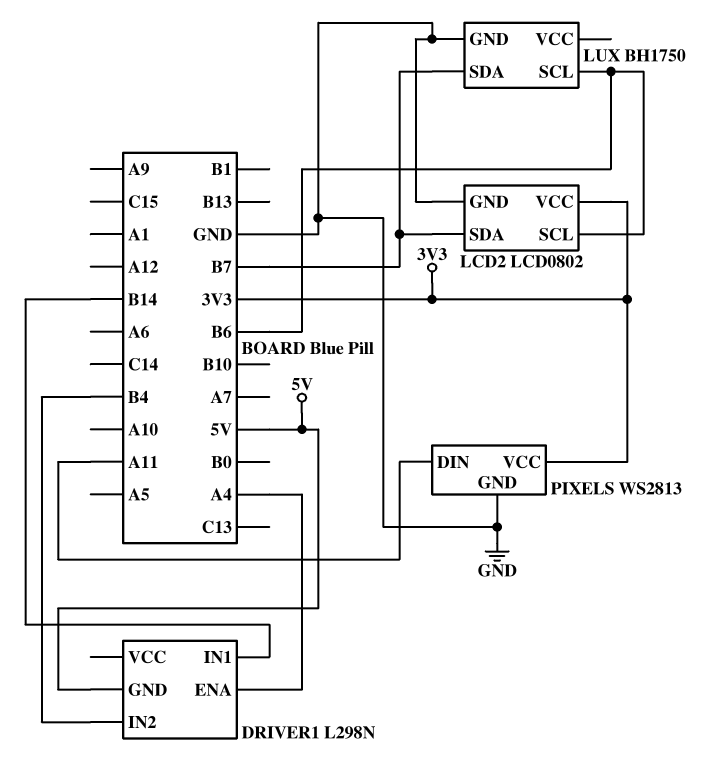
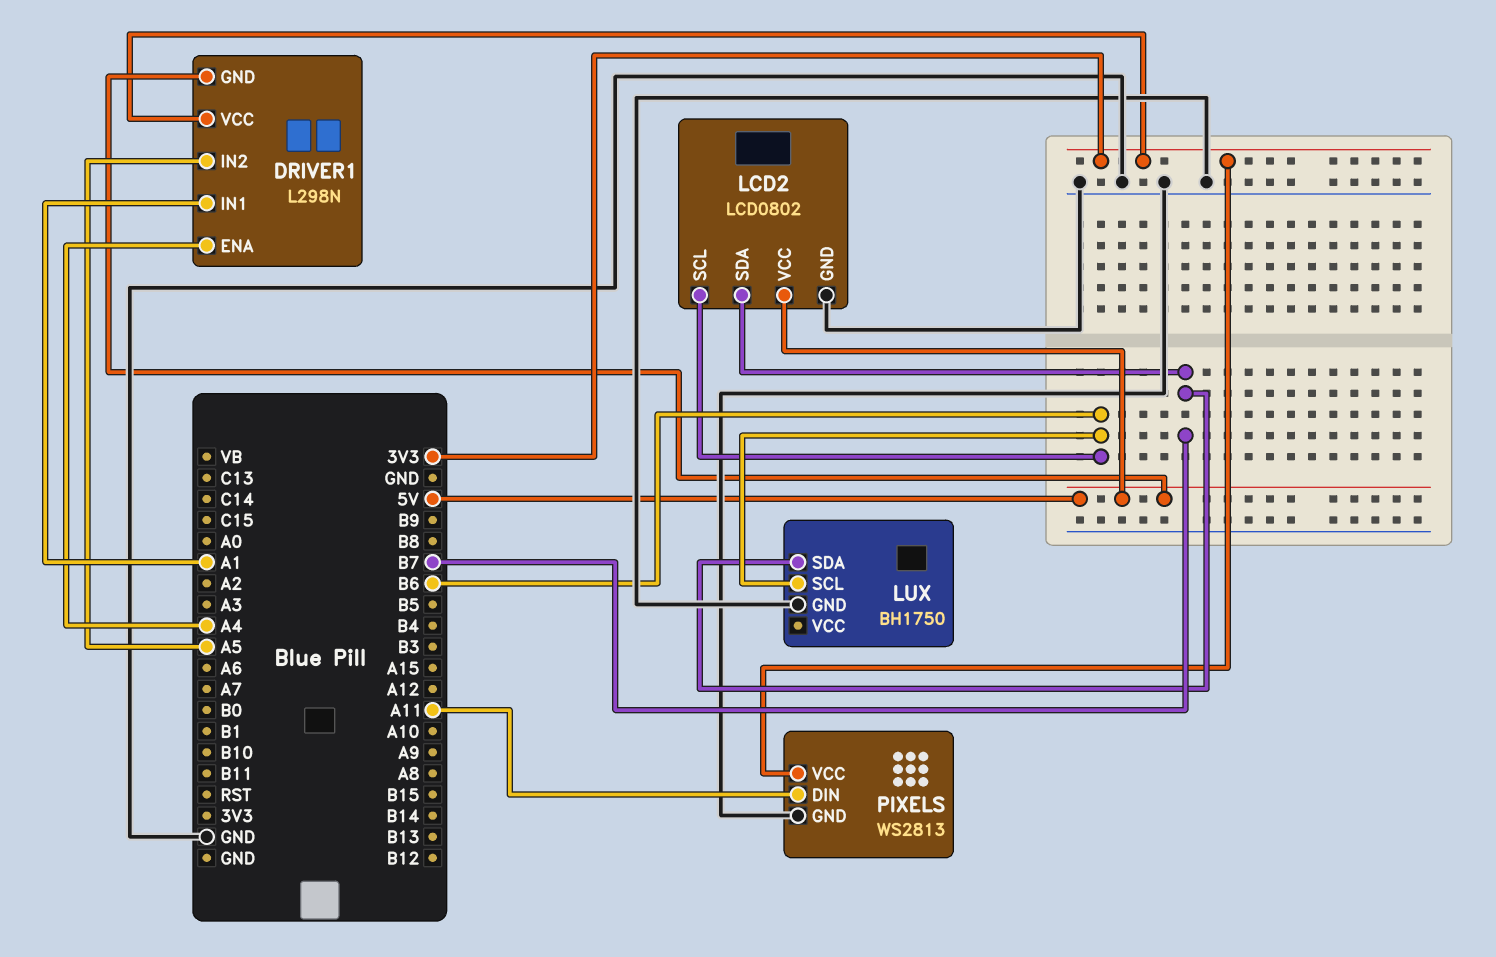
DRIVER1 pin IN1: B14 -> A1
DRIVER1 pin IN2: B4 -> A5
DRIVER1 pin VCC: none -> 3V3
LCD2 pin VCC: 3V3 -> 5V

